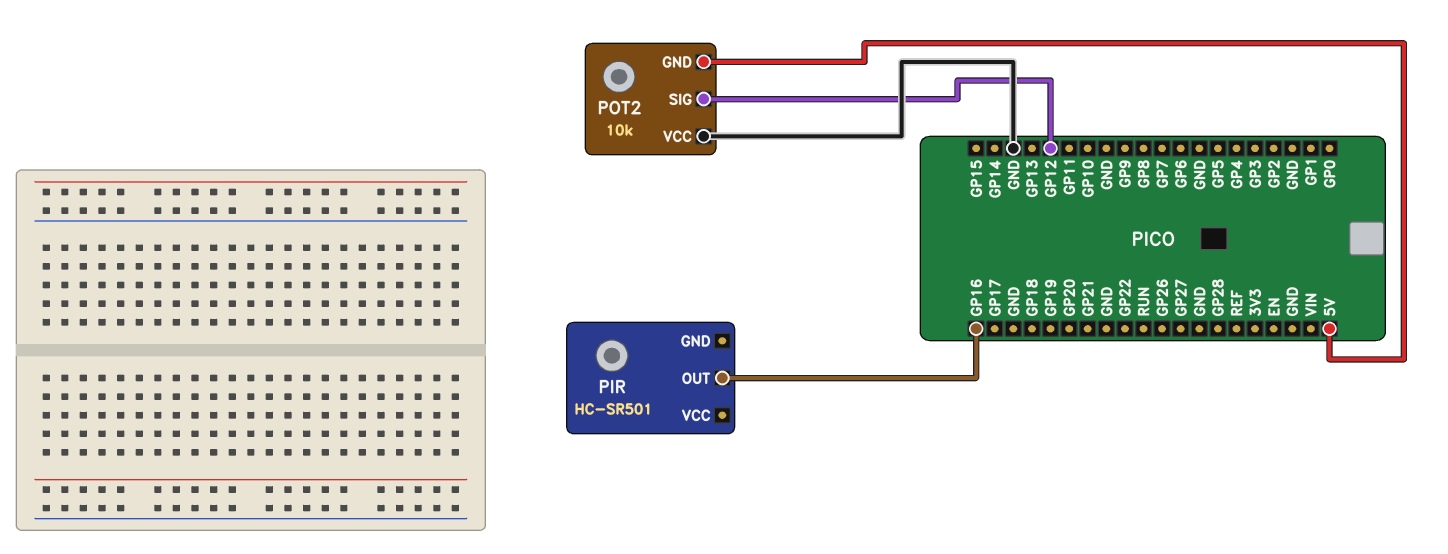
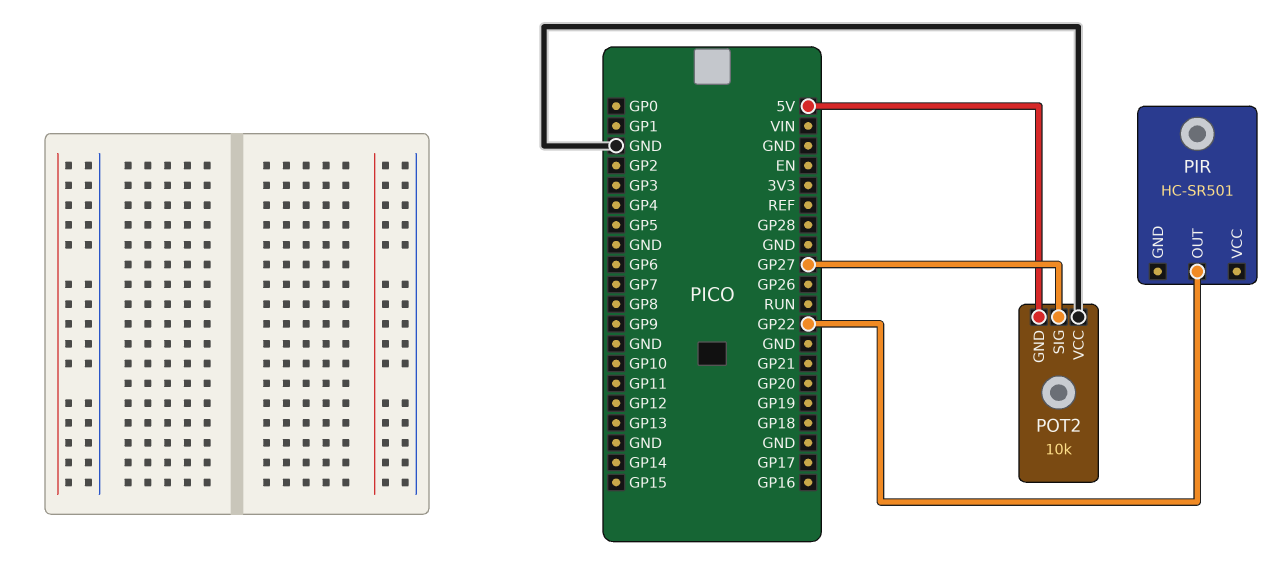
PIR pin OUT: GP16 -> GP22
POT2 pin SIG: GP12 -> GP27

